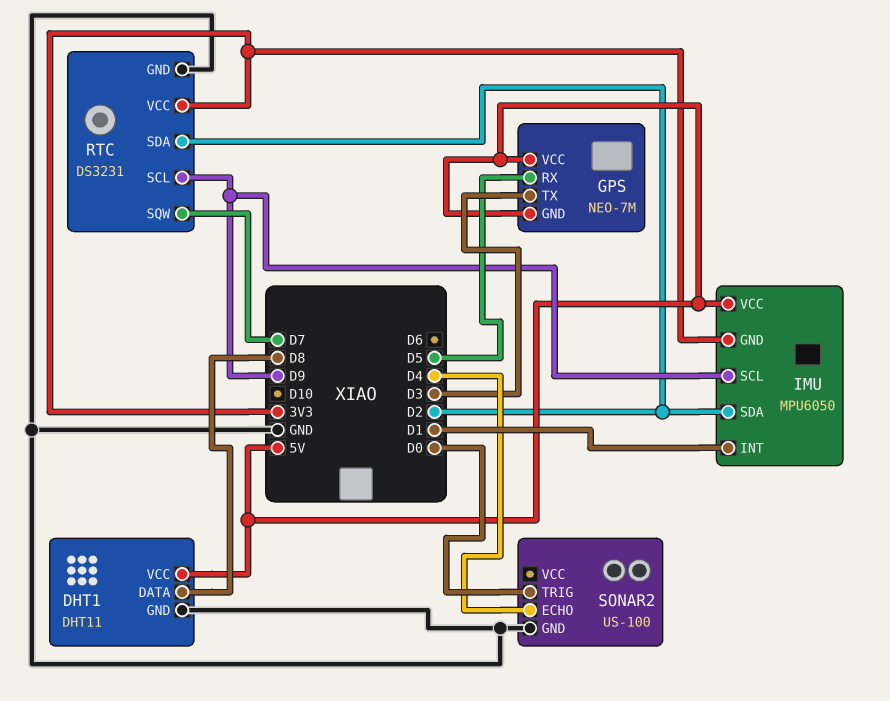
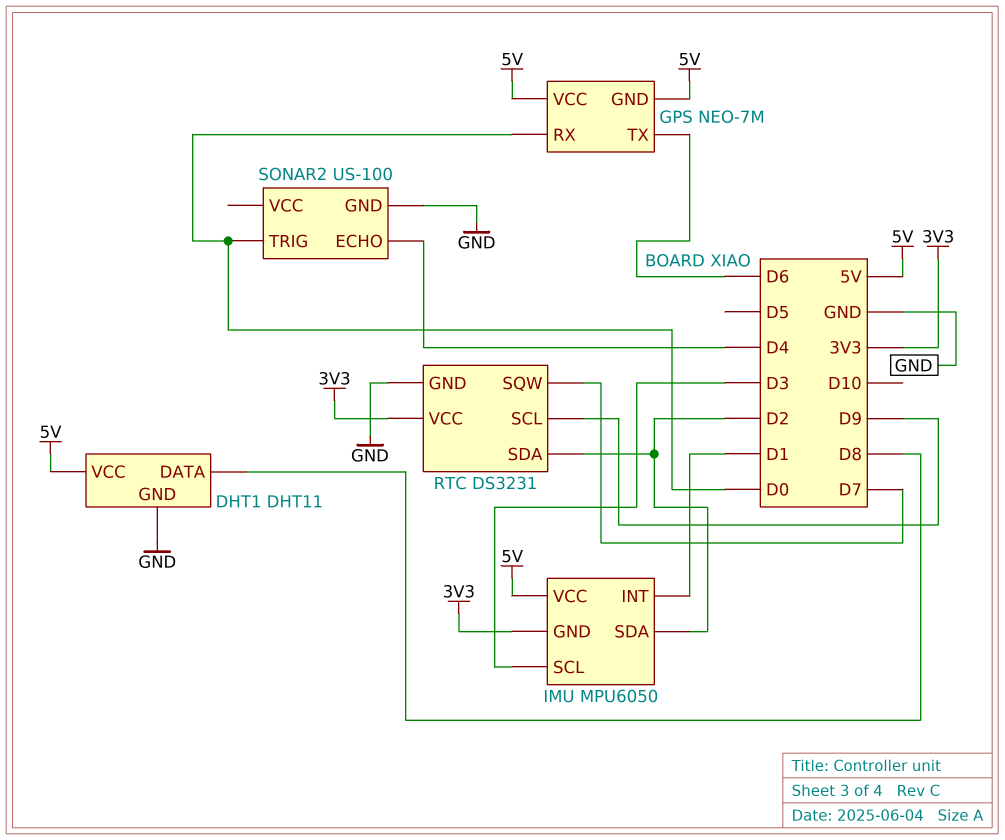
GPS pin RX: D5 -> D0
GPS pin TX: D3 -> D6
IMU pin SCL: D9 -> D3

